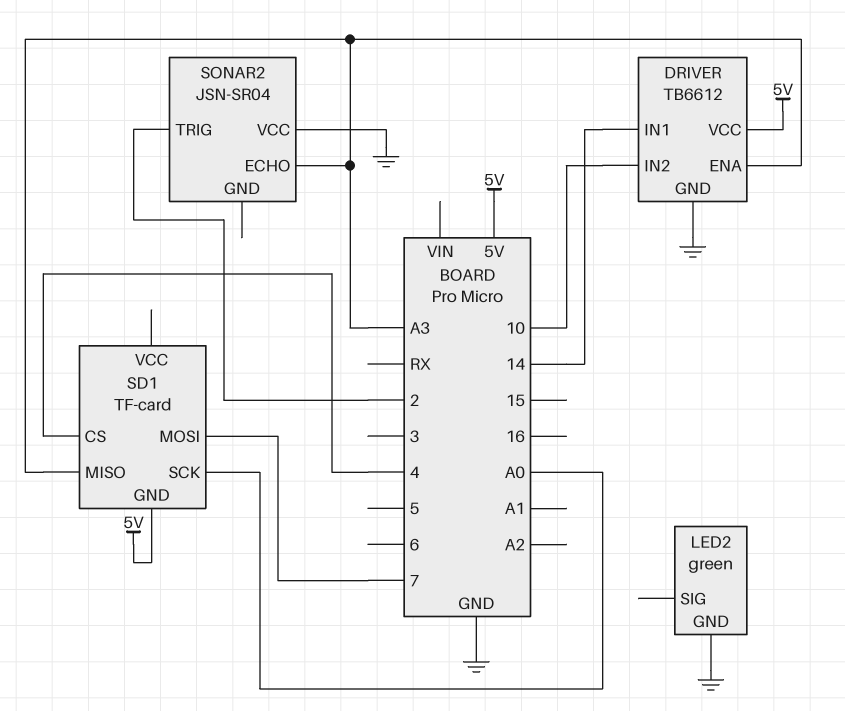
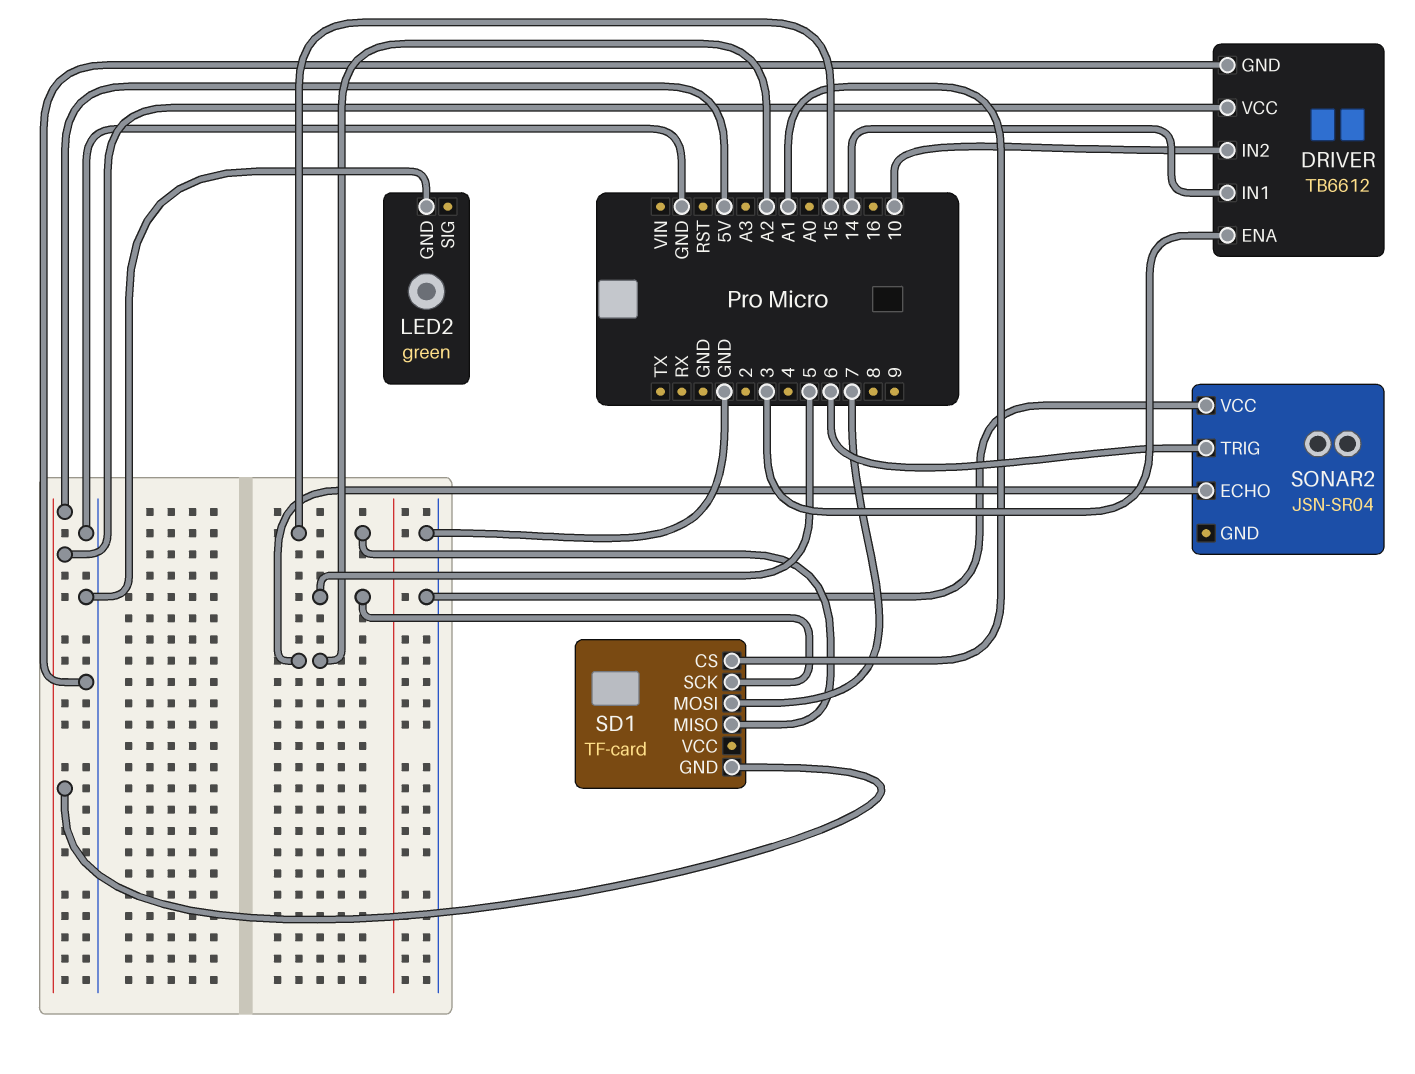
DRIVER pin ENA: A3 -> 3
SD1 pin CS: 4 -> A1
SD1 pin MISO: A3 -> 15
SD1 pin SCK: A0 -> 5
SONAR2 pin ECHO: A3 -> A2
SONAR2 pin TRIG: 2 -> 6

